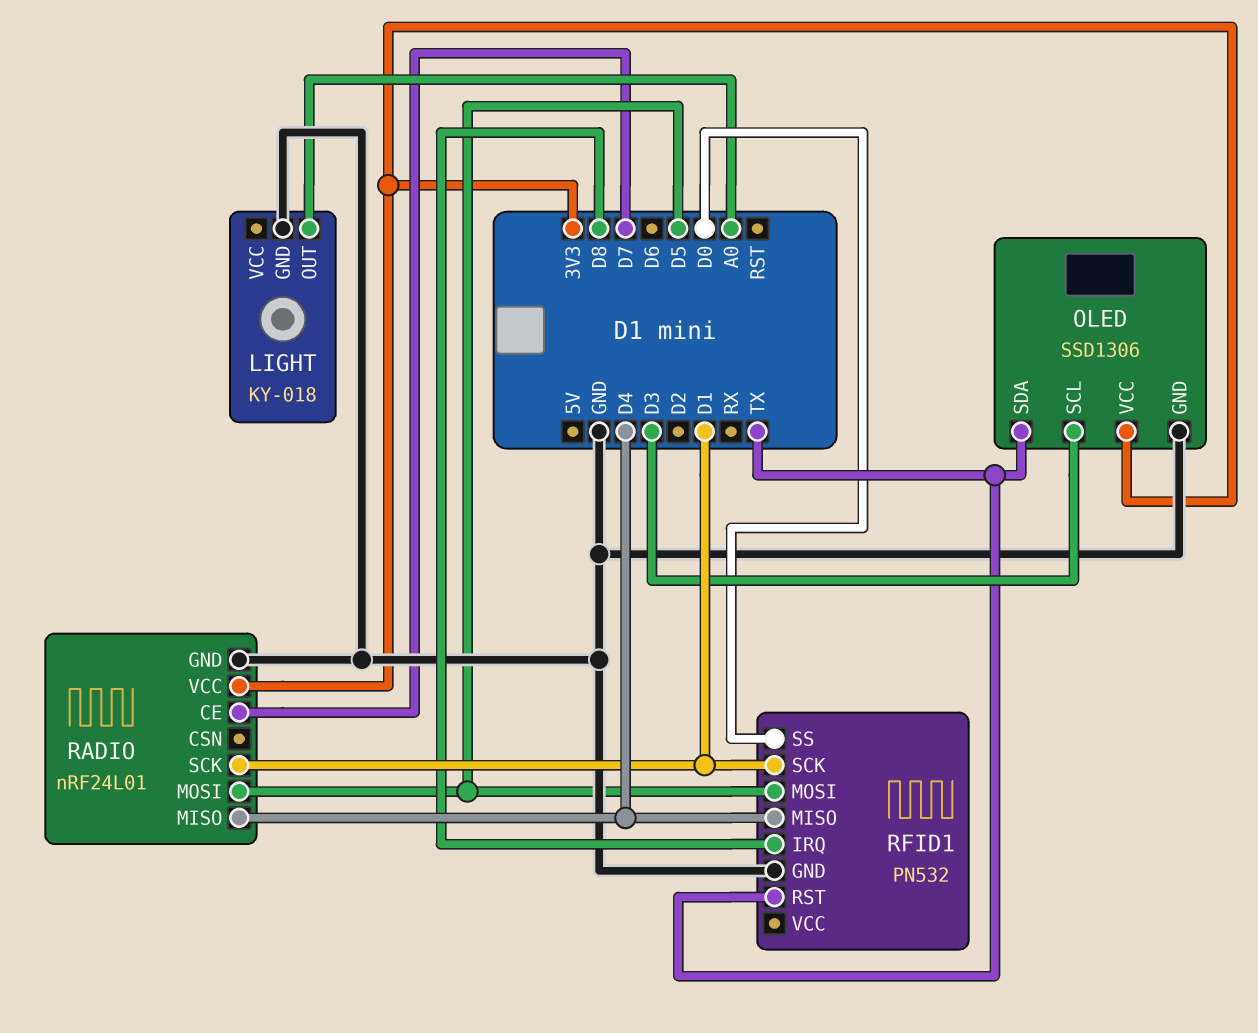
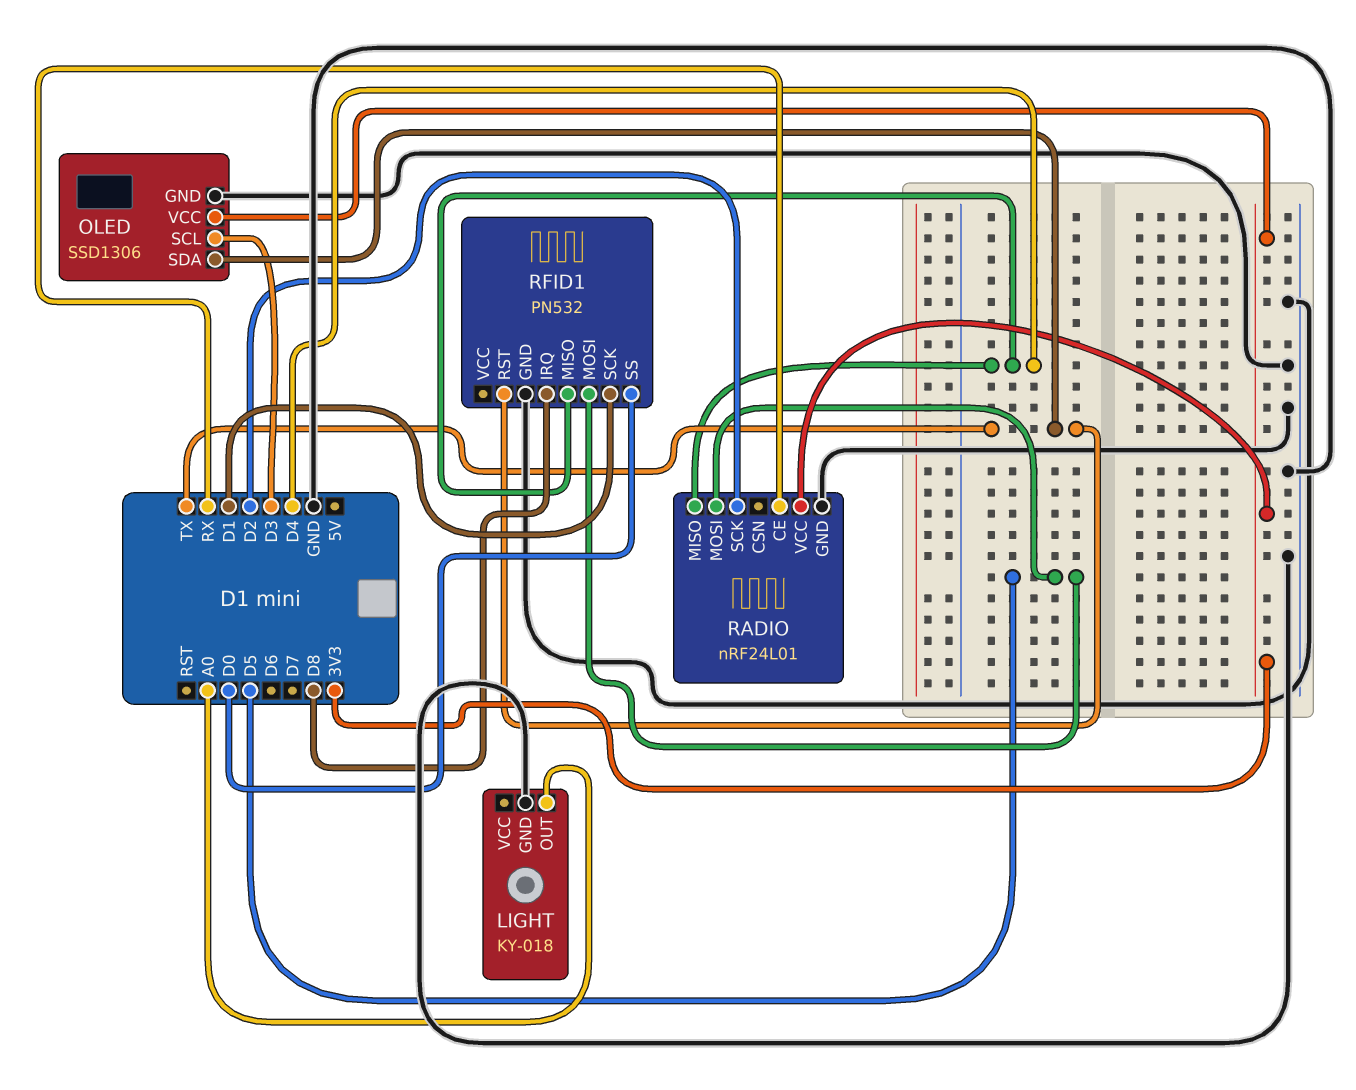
RADIO pin CE: D7 -> RX
RADIO pin SCK: D1 -> D2

